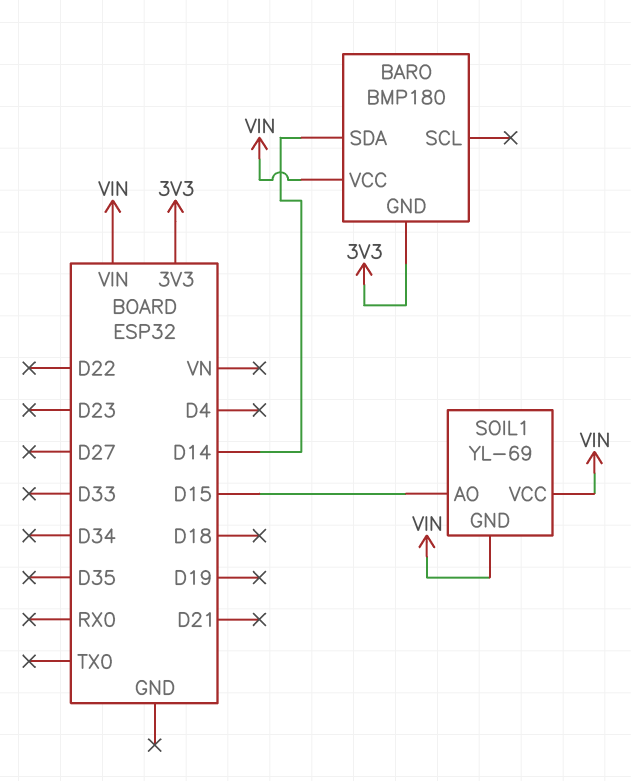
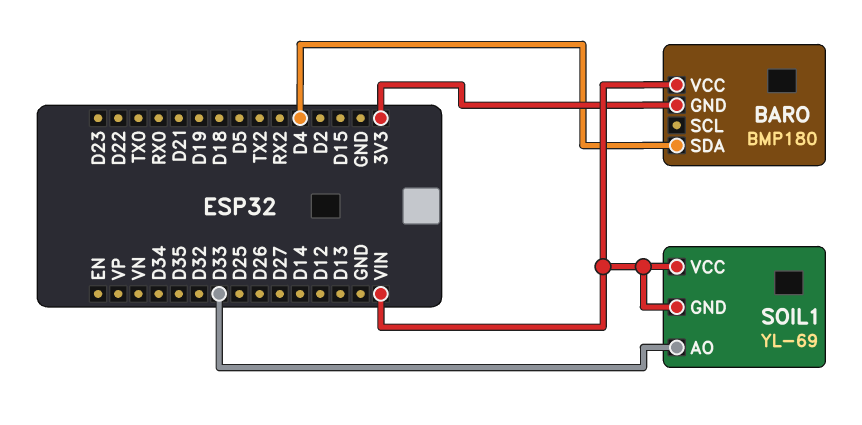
BARO pin SDA: D14 -> D4
SOIL1 pin AO: D15 -> D33

